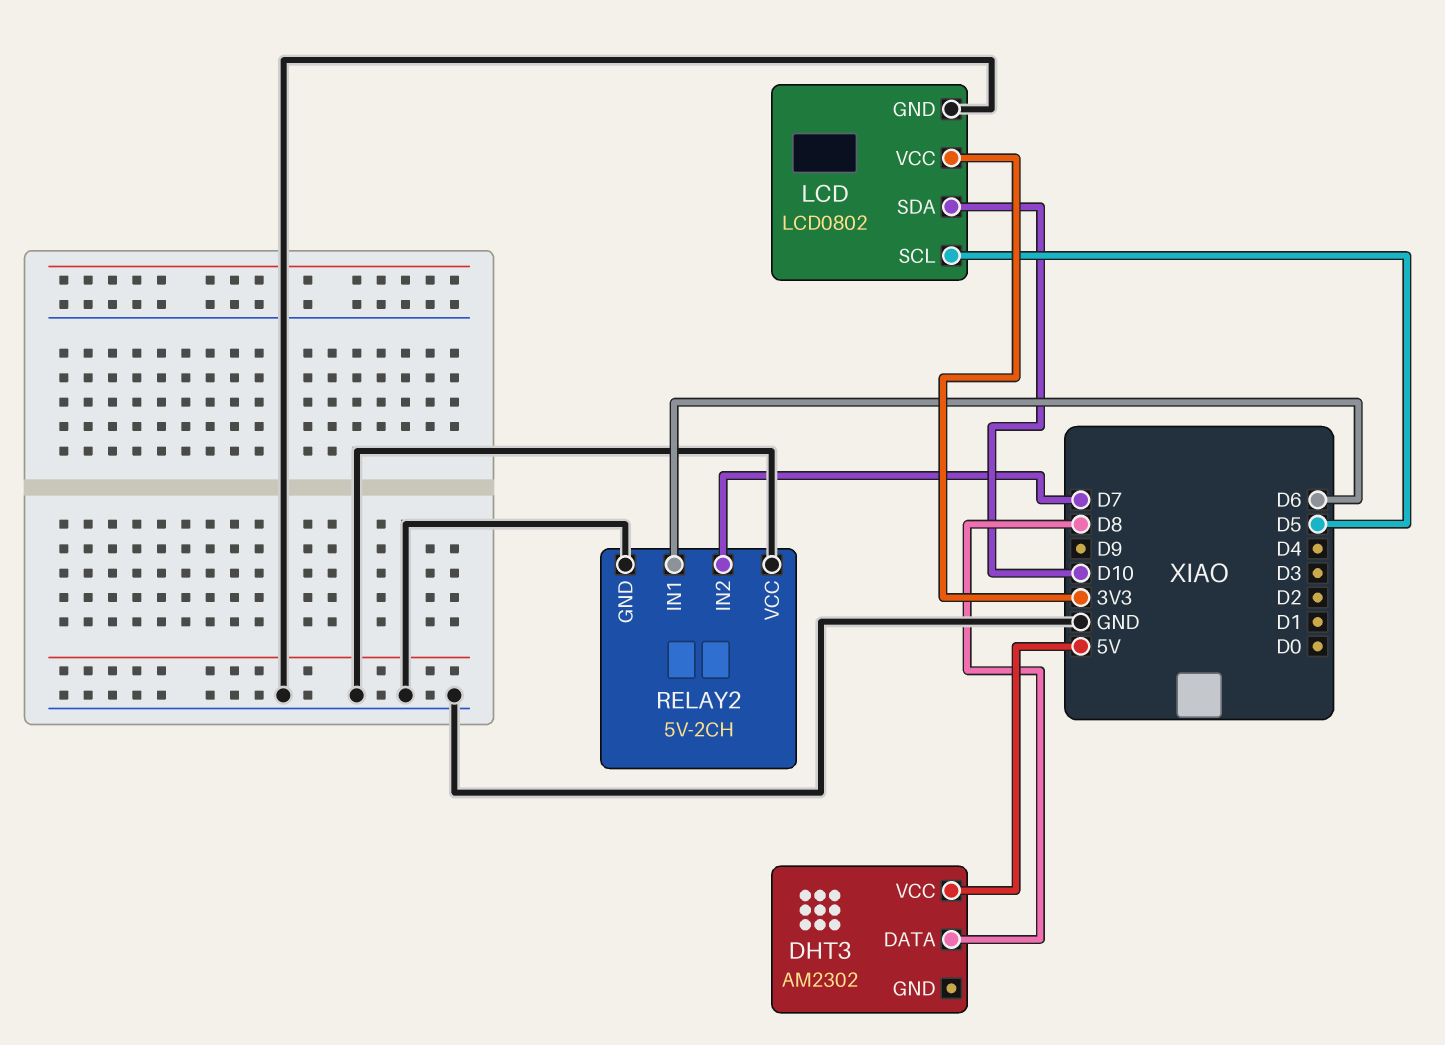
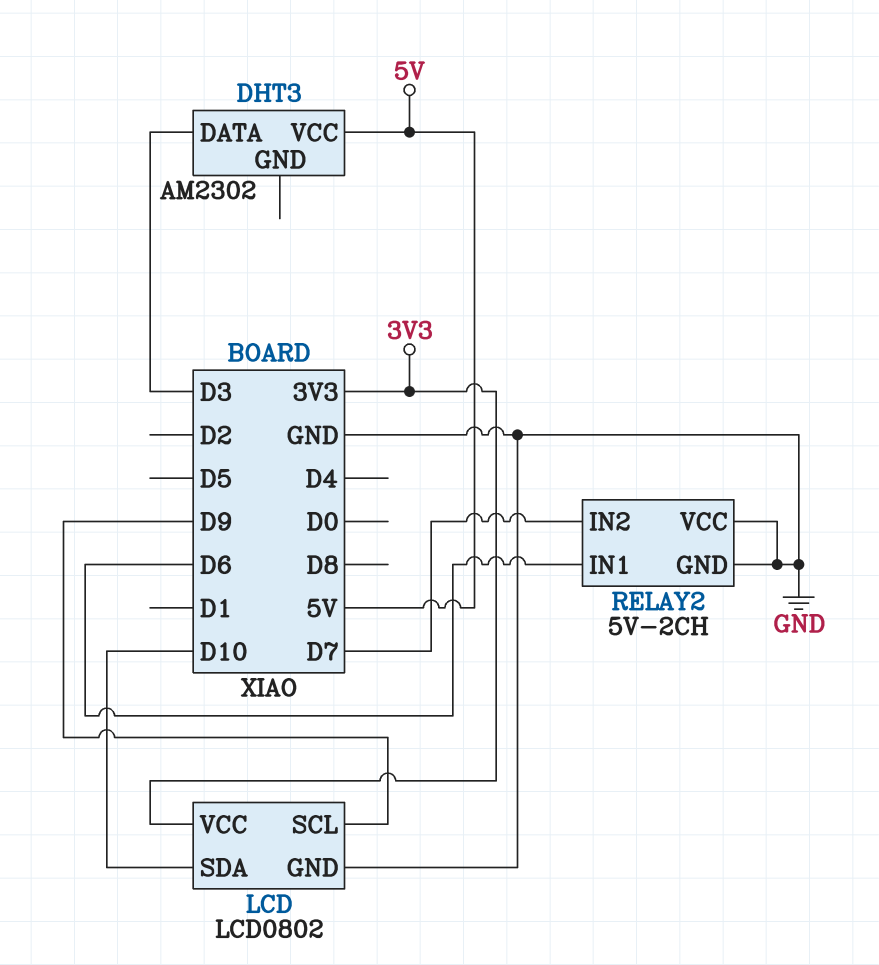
DHT3 pin DATA: D8 -> D3
LCD pin SCL: D5 -> D9

